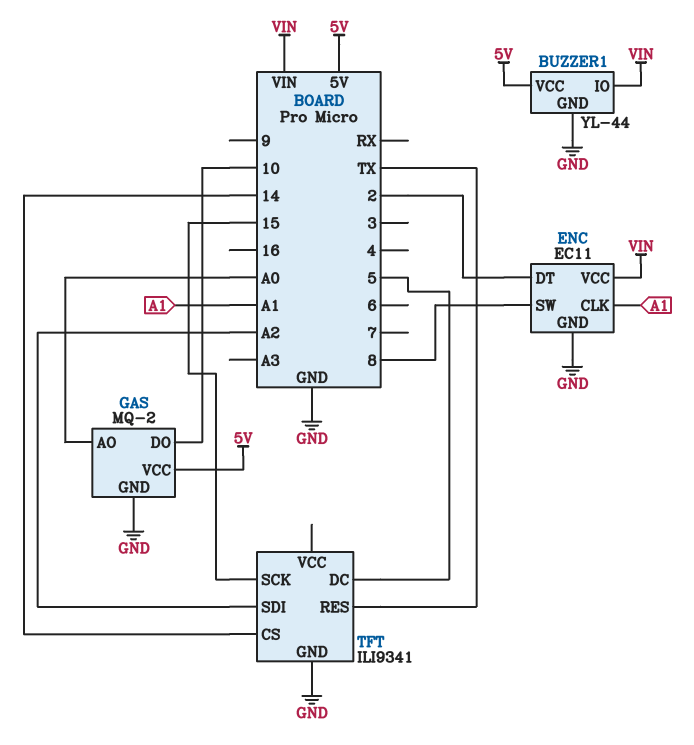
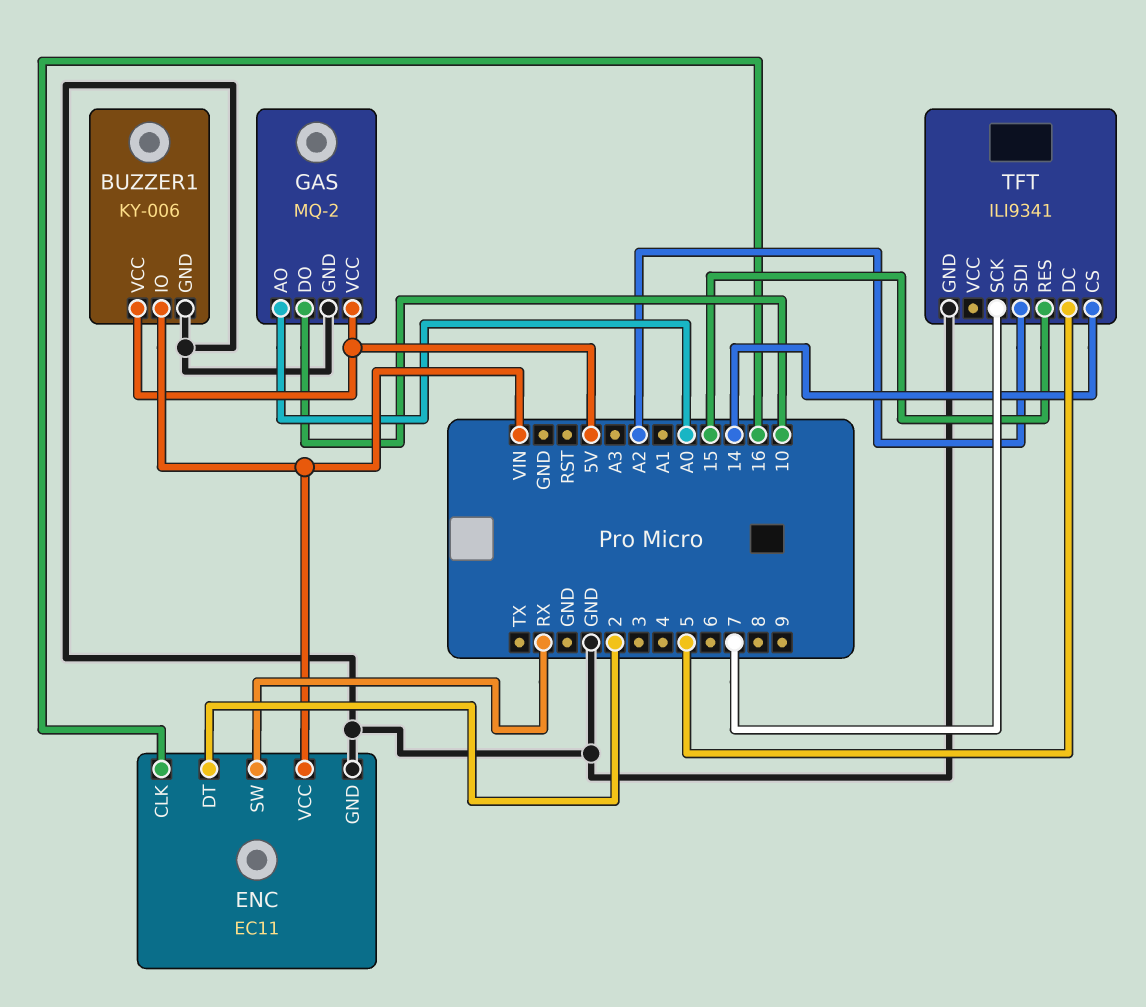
BUZZER1: YL-44 -> KY-006
ENC pin CLK: A1 -> 16
ENC pin SW: 8 -> RX
TFT pin RES: TX -> 15
TFT pin SCK: 15 -> 7

